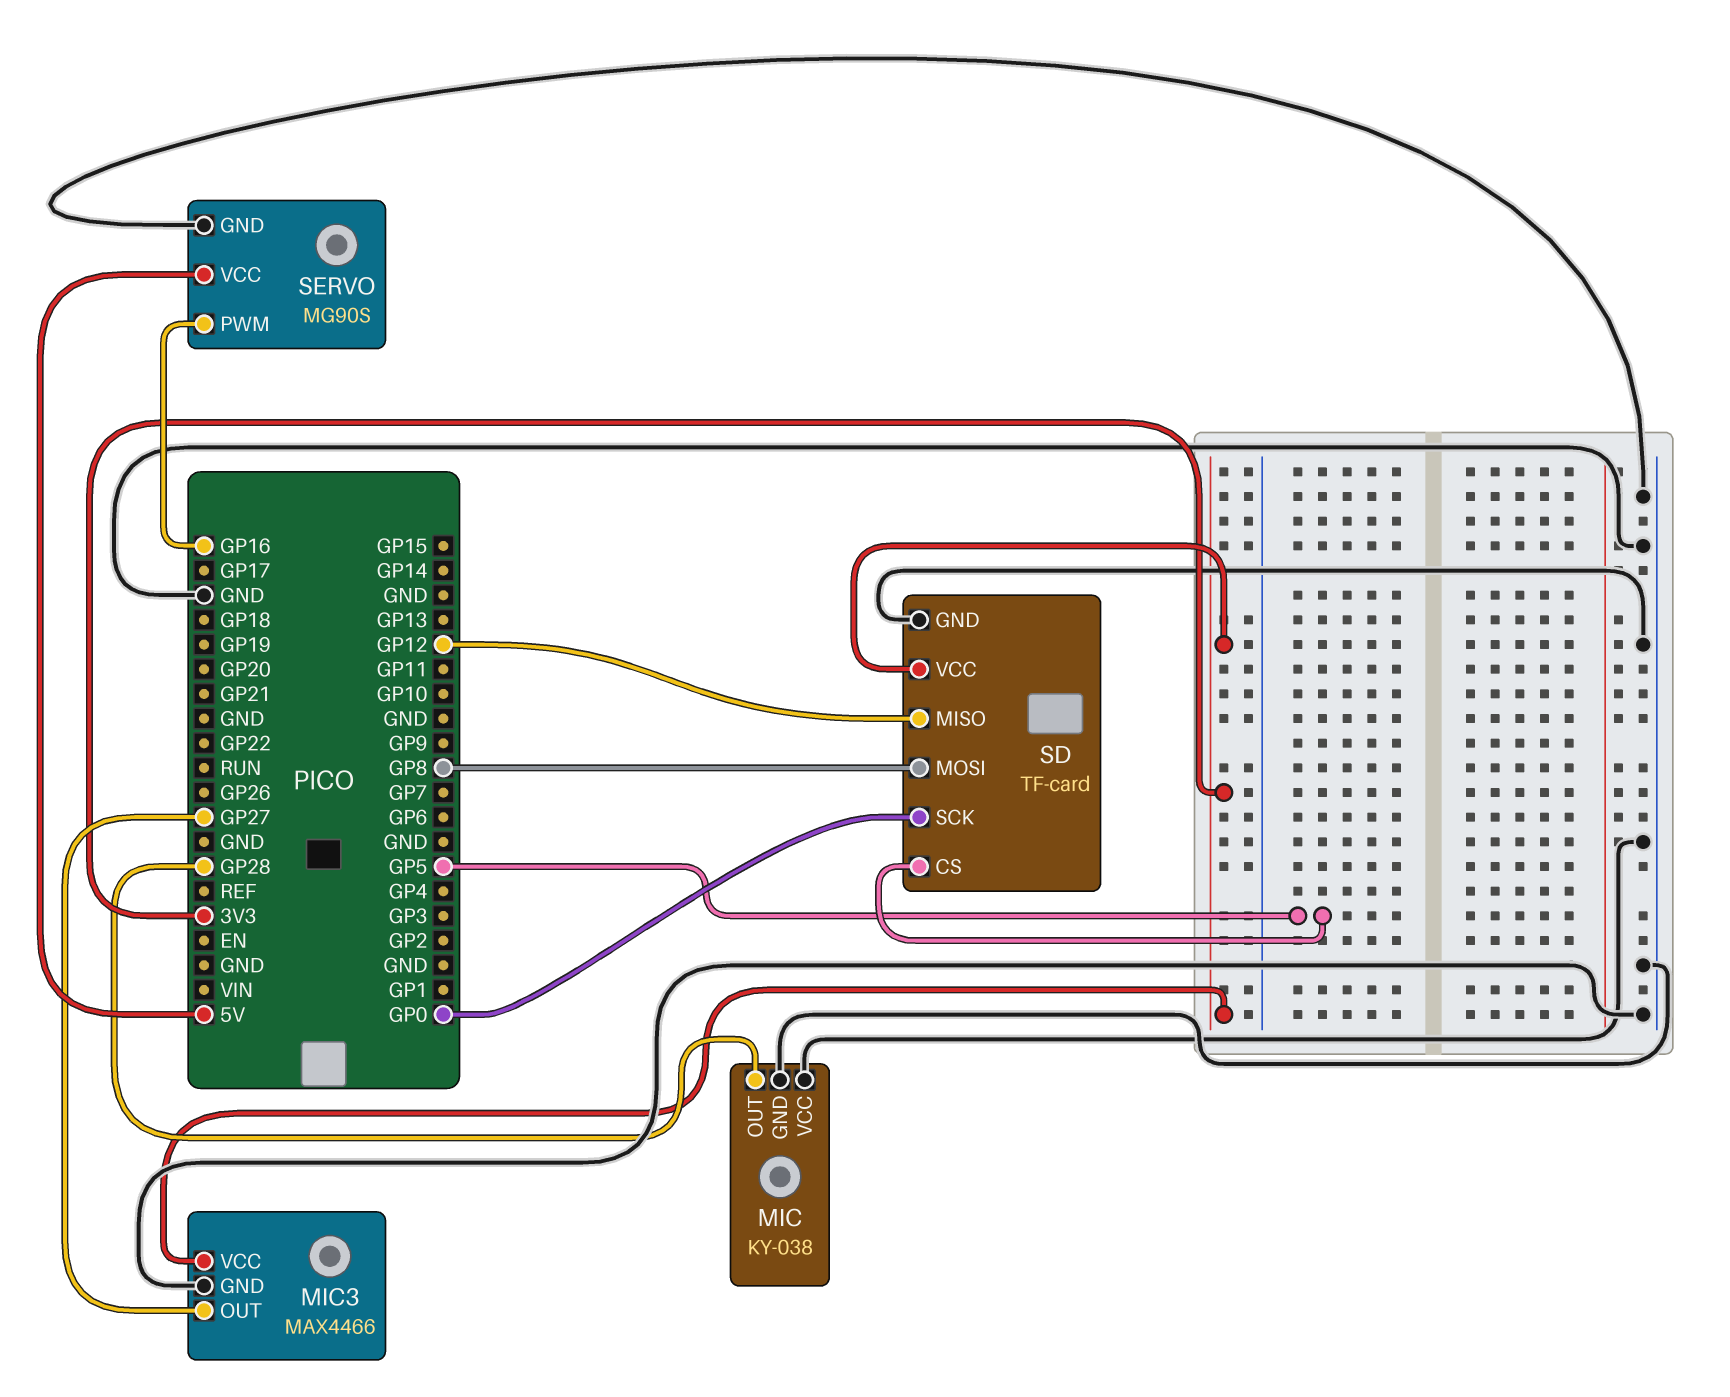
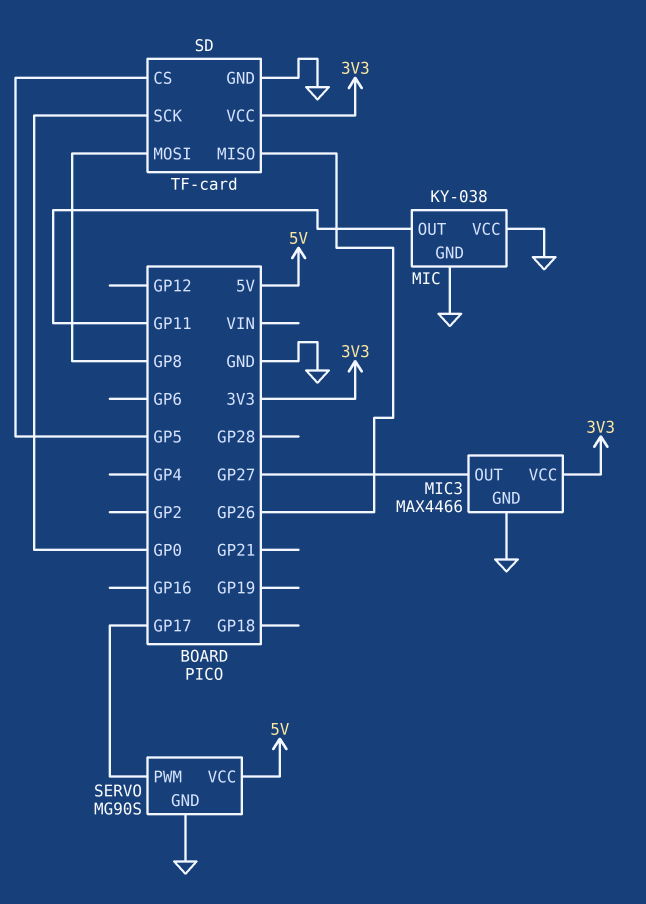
MIC pin OUT: GP28 -> GP11
SD pin MISO: GP12 -> GP26
SERVO pin PWM: GP16 -> GP17

